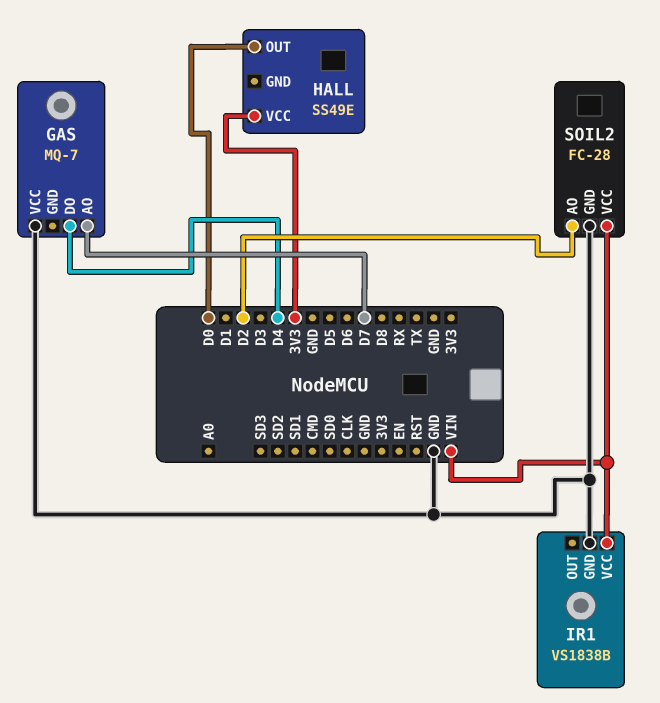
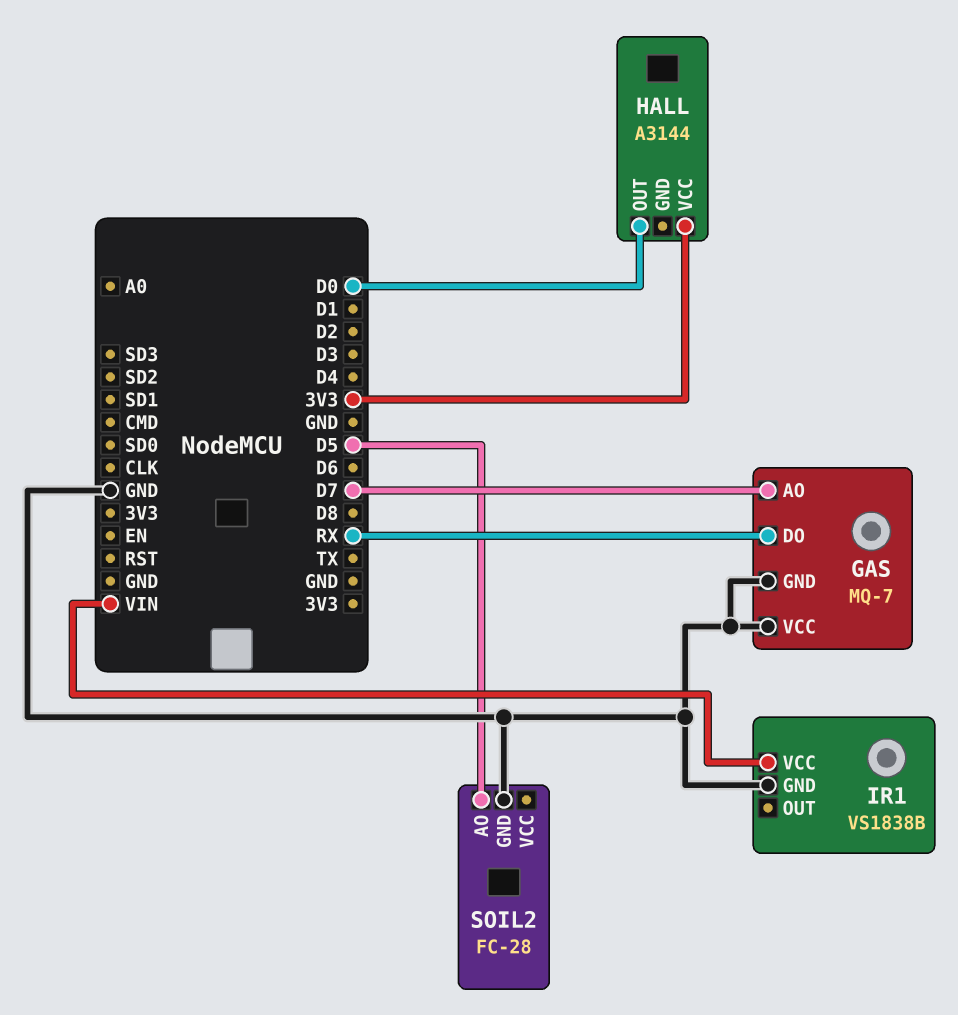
GAS pin DO: D4 -> RX
GAS pin GND: none -> GND
HALL: SS49E -> A3144
SOIL2 pin AO: D2 -> D5
SOIL2 pin VCC: VIN -> none

